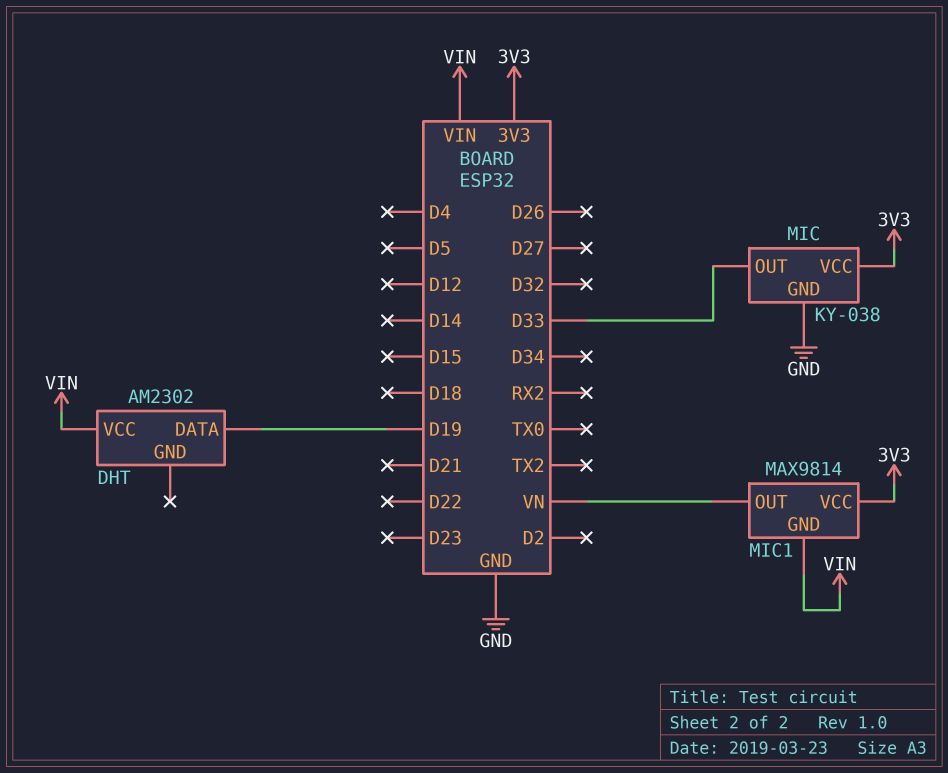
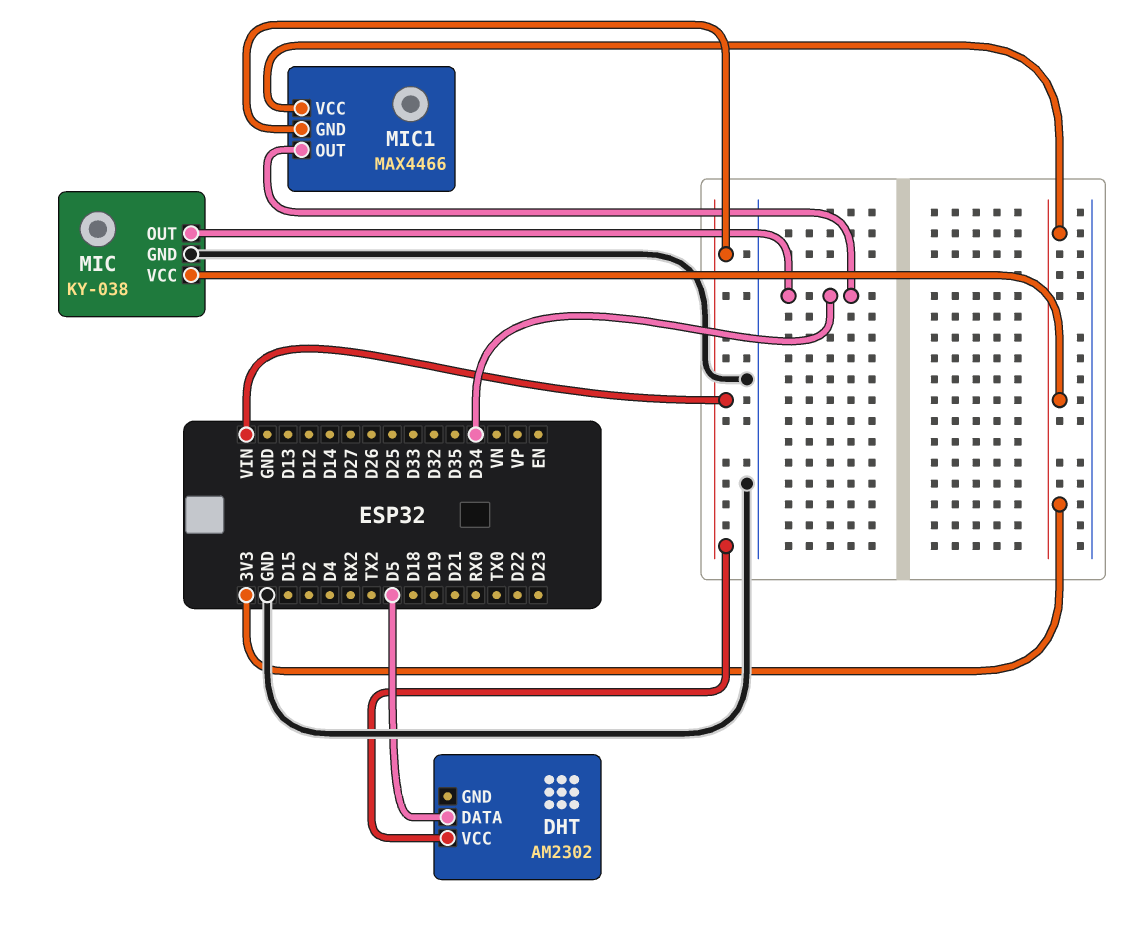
DHT pin DATA: D19 -> D5
MIC pin OUT: D33 -> D34
MIC1: MAX9814 -> MAX4466
MIC1 pin OUT: VN -> D34

